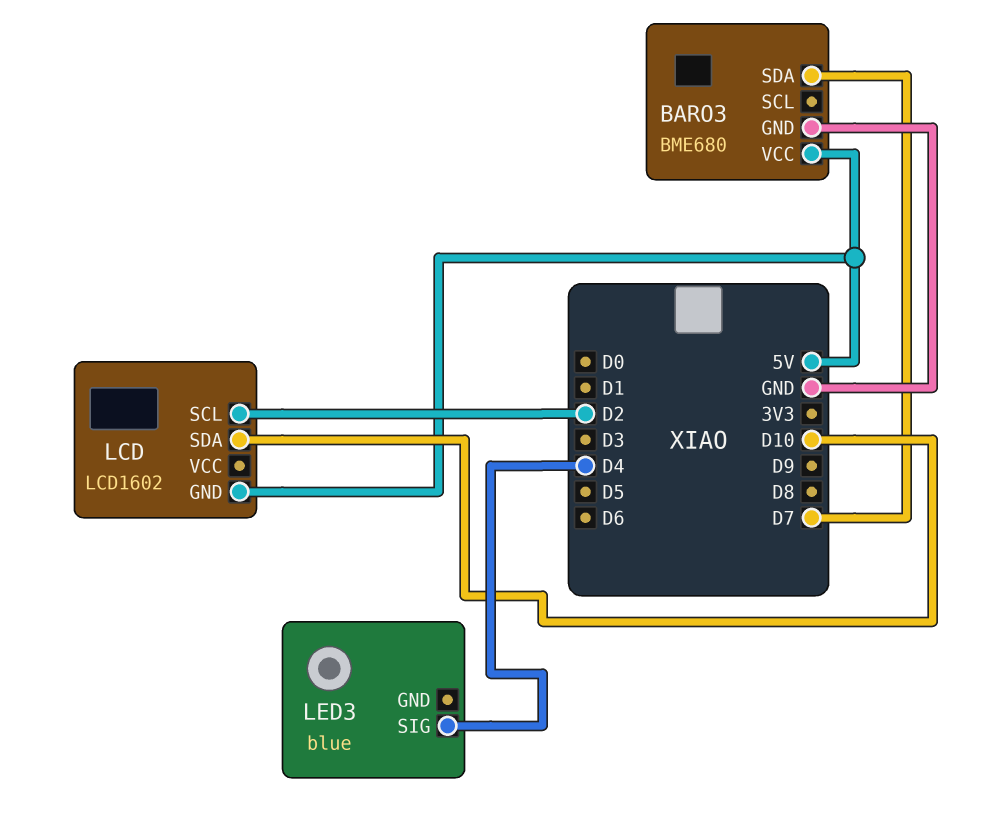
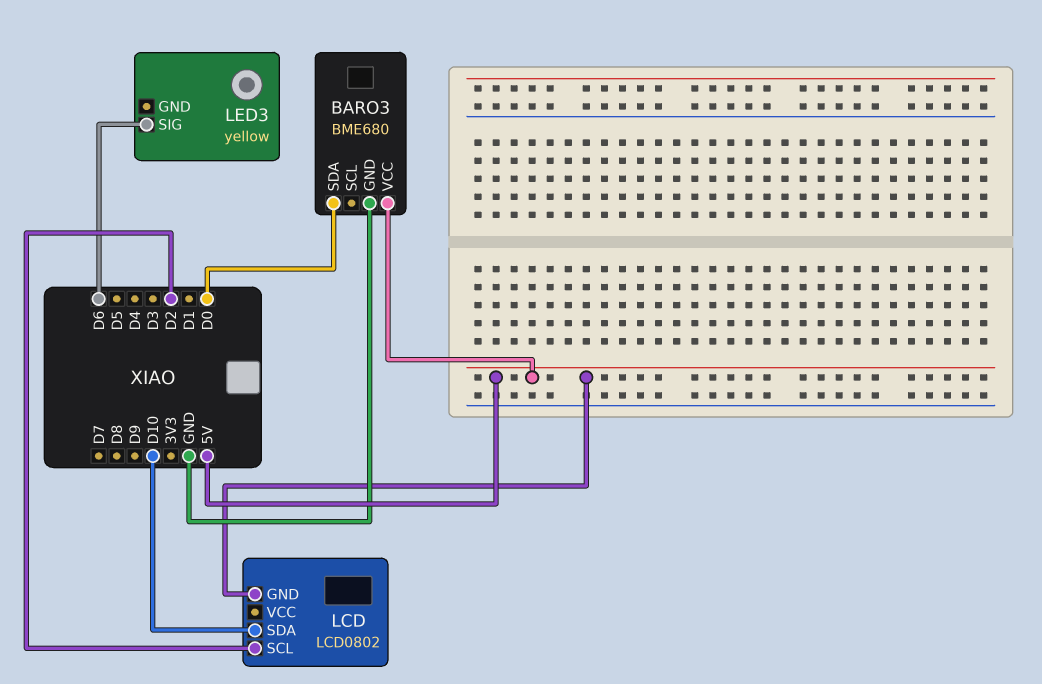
BARO3 pin SDA: D7 -> D0
LCD: LCD1602 -> LCD0802
LED3: blue -> yellow
LED3 pin SIG: D4 -> D6

